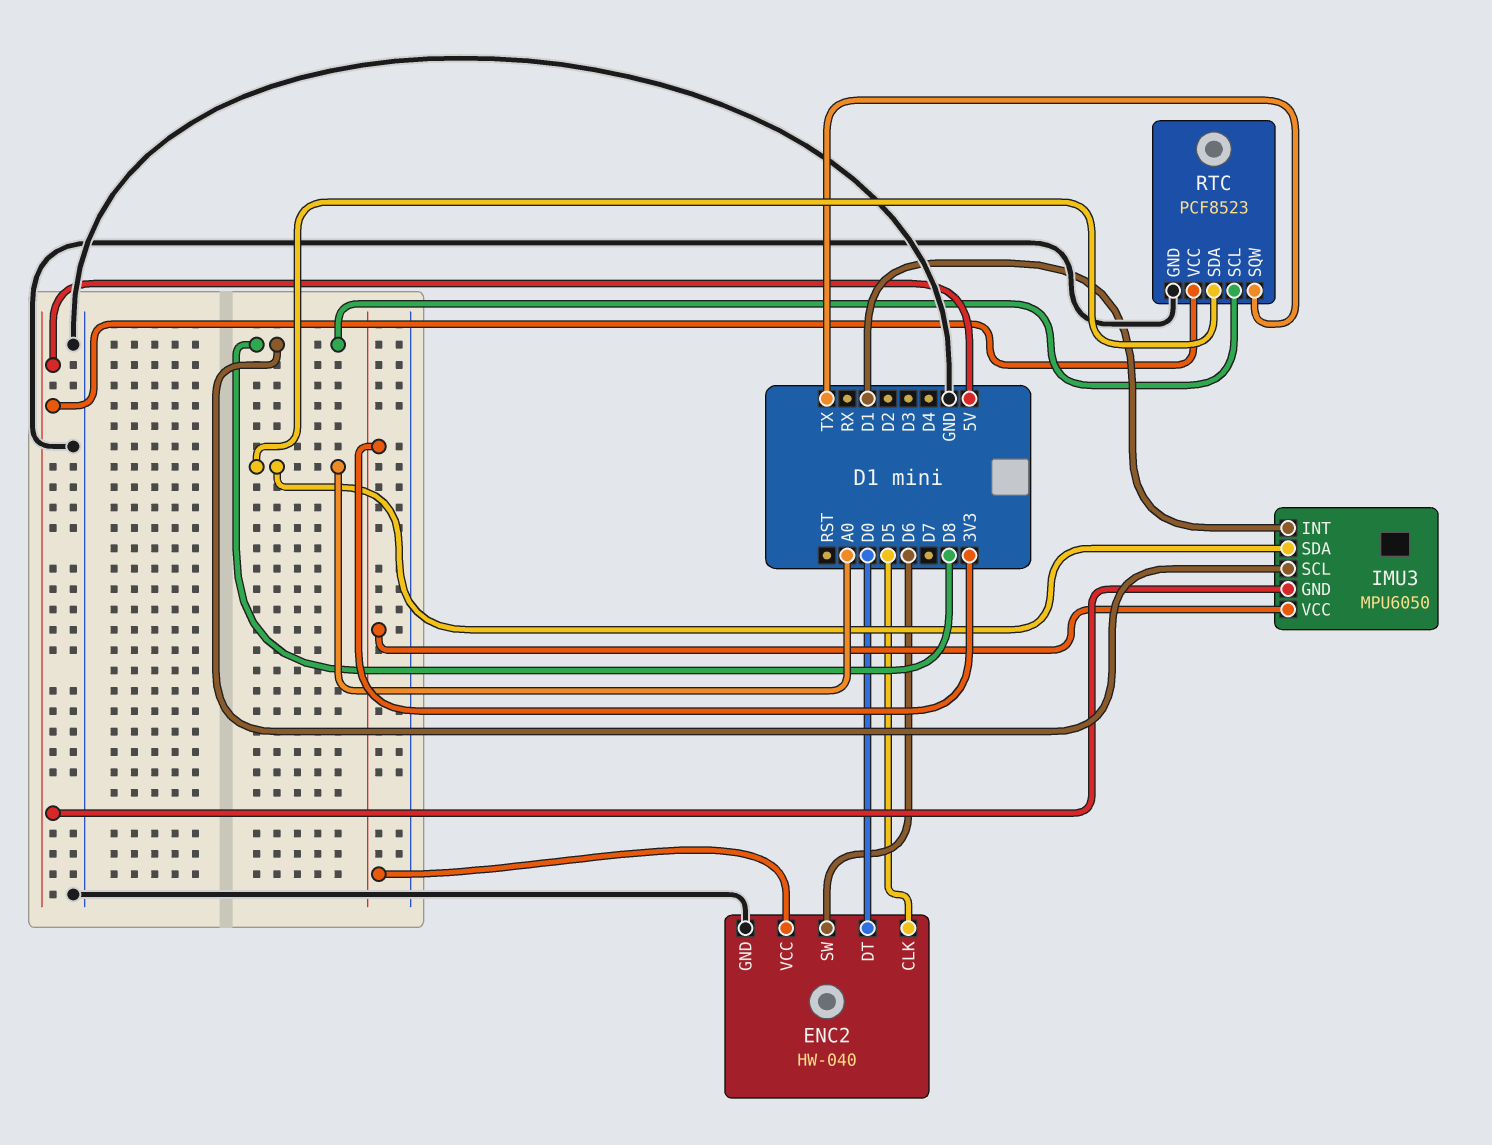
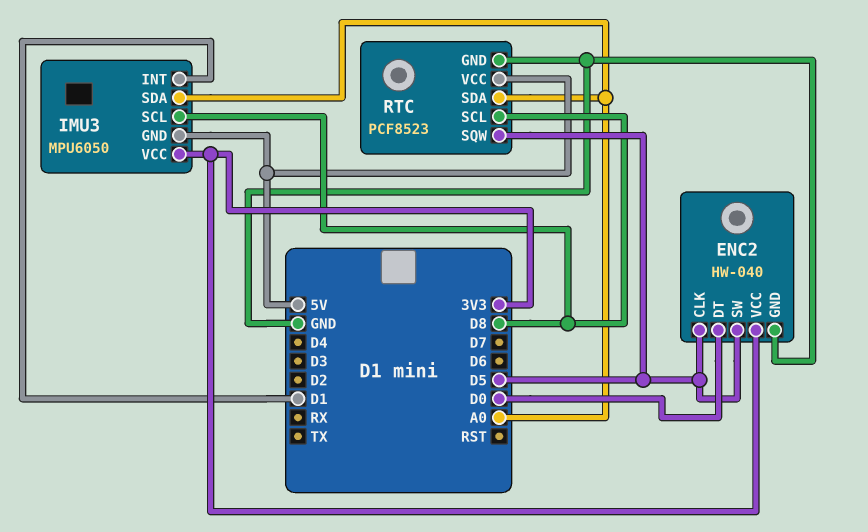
ENC2 pin SW: D6 -> D5
RTC pin SQW: TX -> D5

